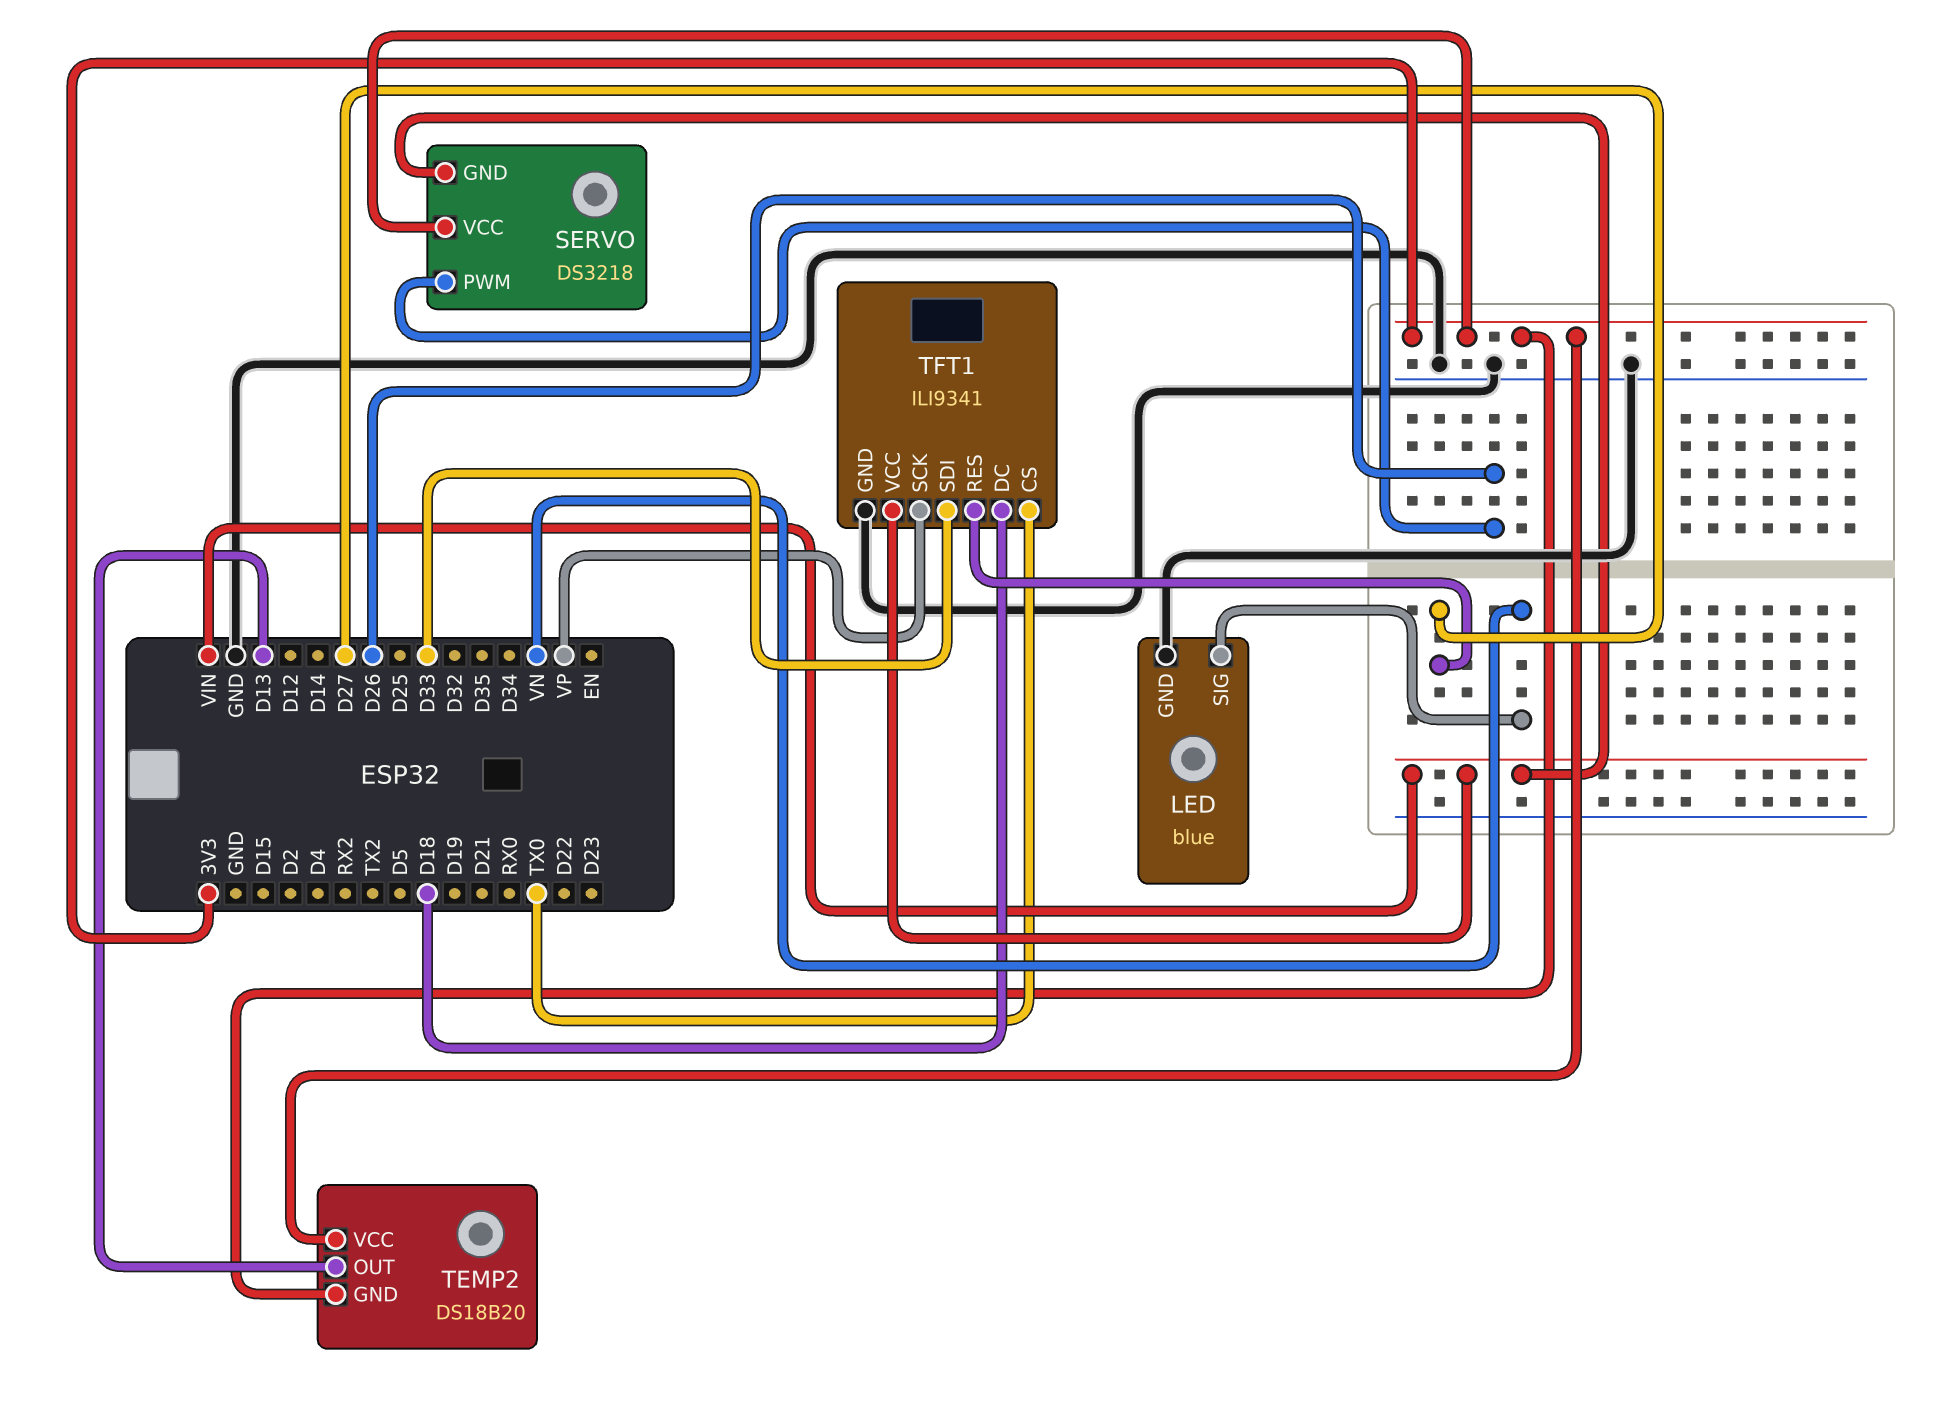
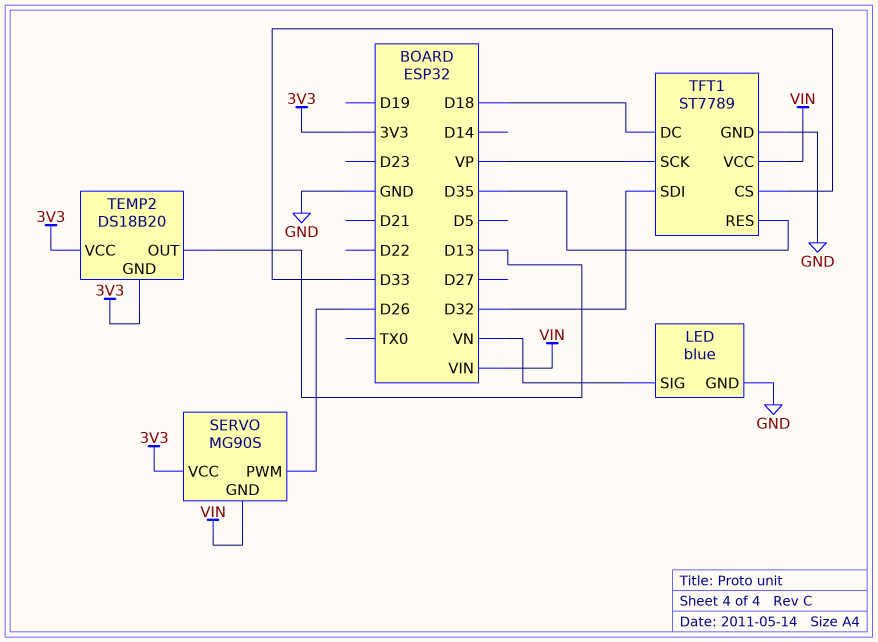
SERVO: DS3218 -> MG90S
TFT1: ILI9341 -> ST7789
TFT1 pin CS: TX0 -> D33
TFT1 pin RES: D27 -> D35
TFT1 pin SDI: D33 -> D32

